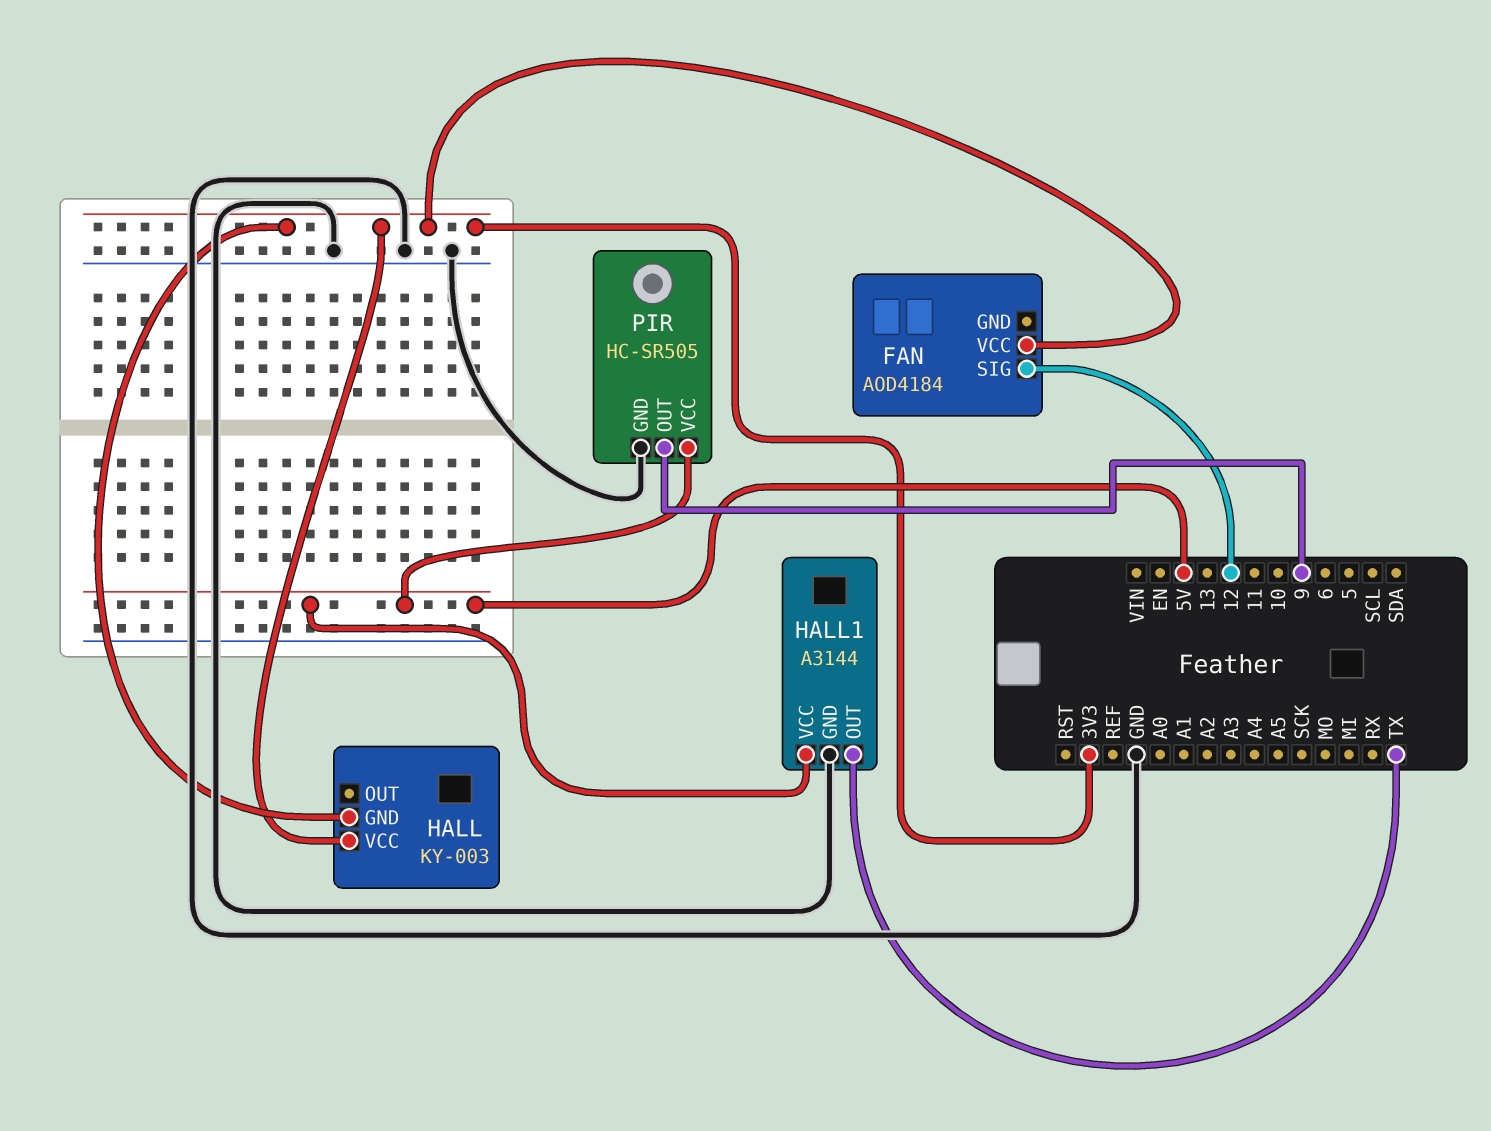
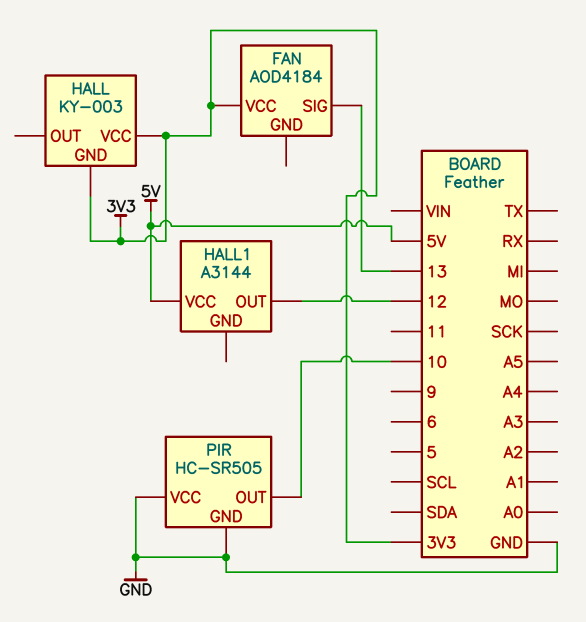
FAN pin SIG: 12 -> 13
HALL1 pin GND: GND -> none
HALL1 pin OUT: TX -> 12
PIR pin OUT: 9 -> 10
PIR pin VCC: 5V -> GND

